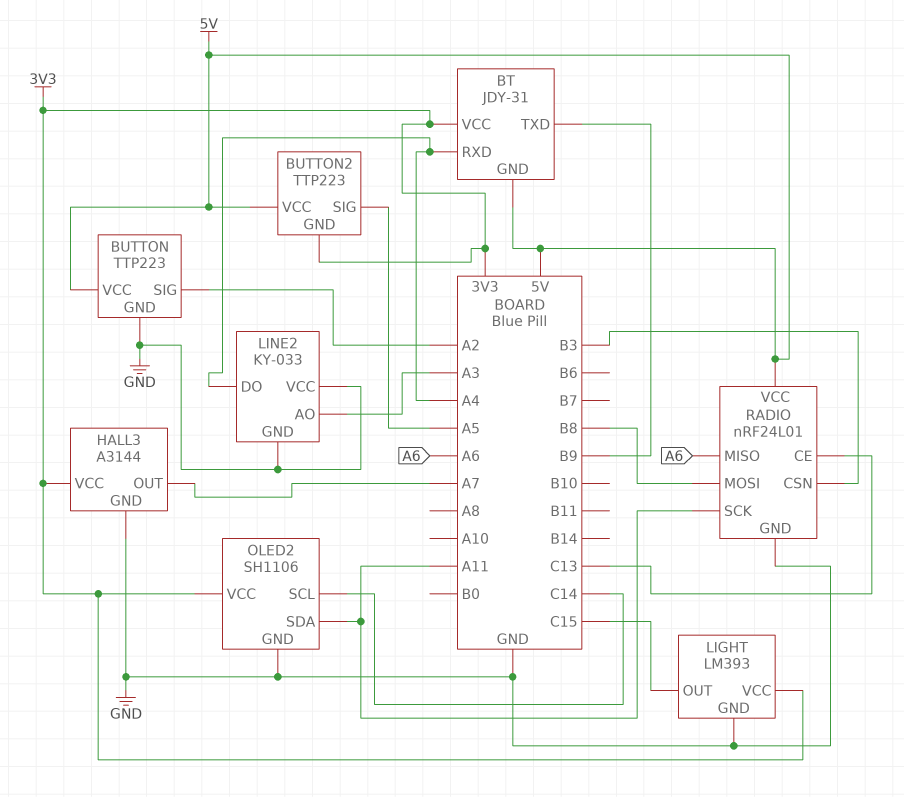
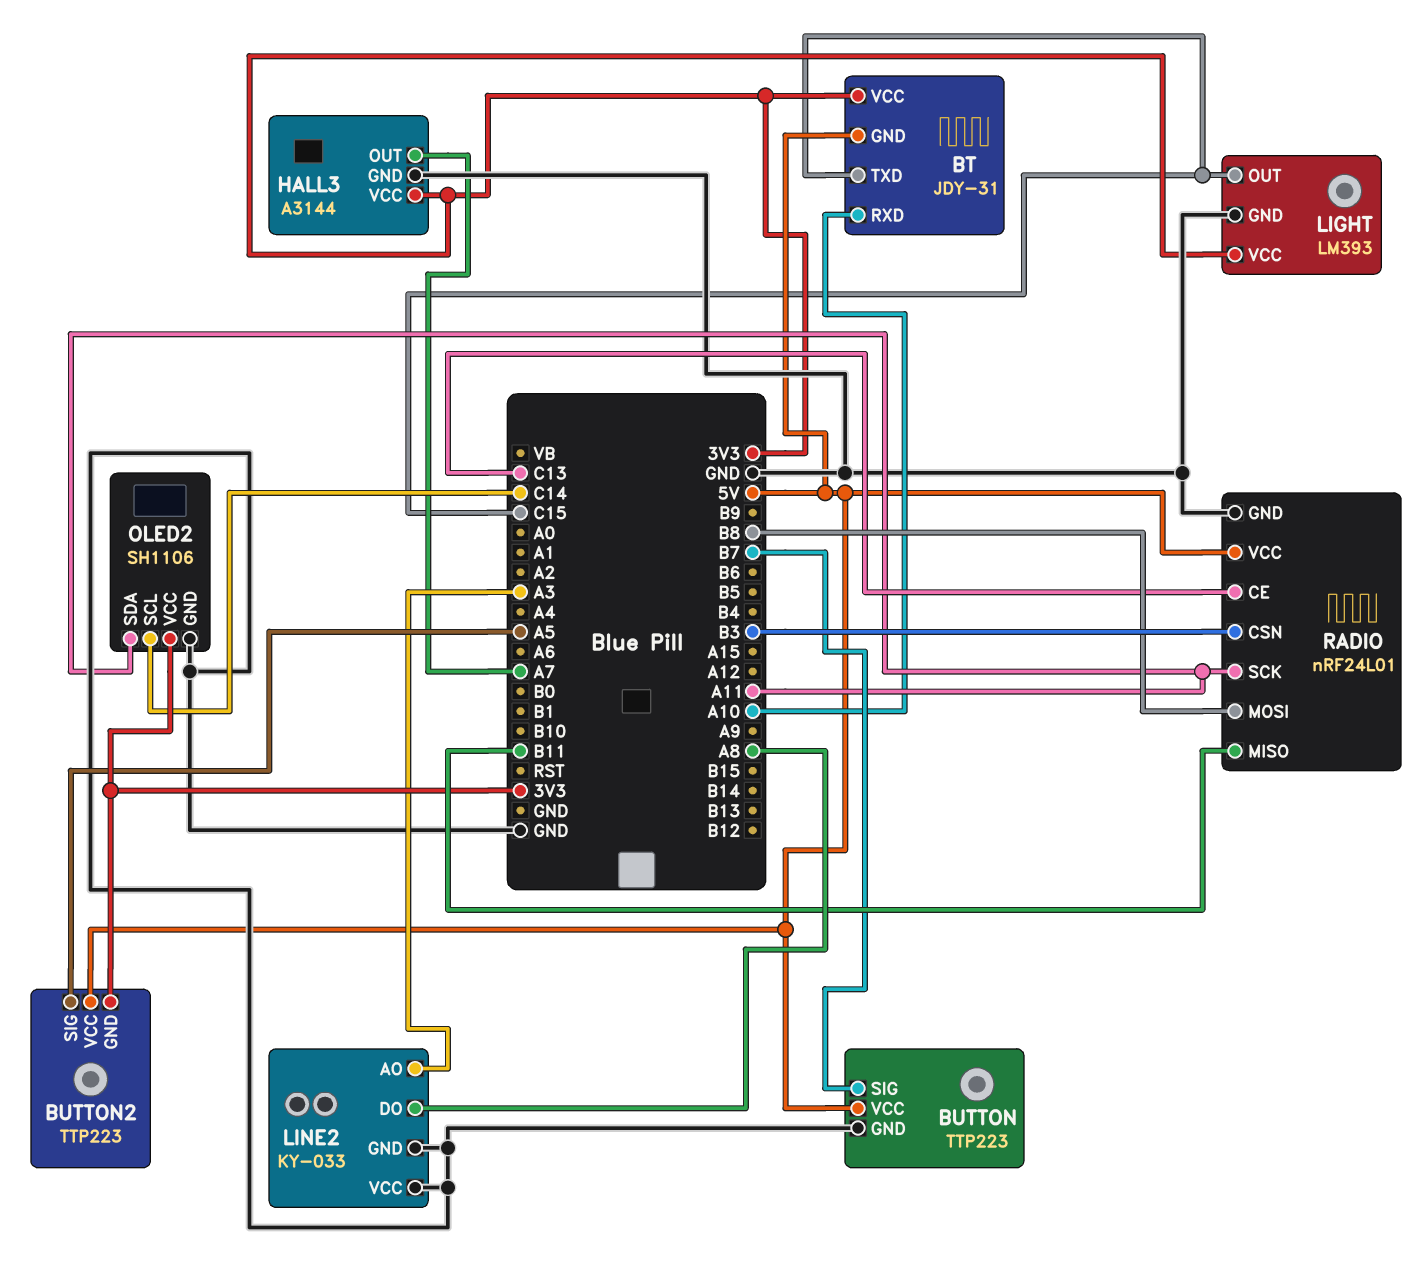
BT pin RXD: A4 -> A10
BT pin TXD: B9 -> C15
BUTTON pin SIG: A2 -> B7
LINE2 pin DO: A4 -> A8
RADIO pin MISO: A6 -> B11

